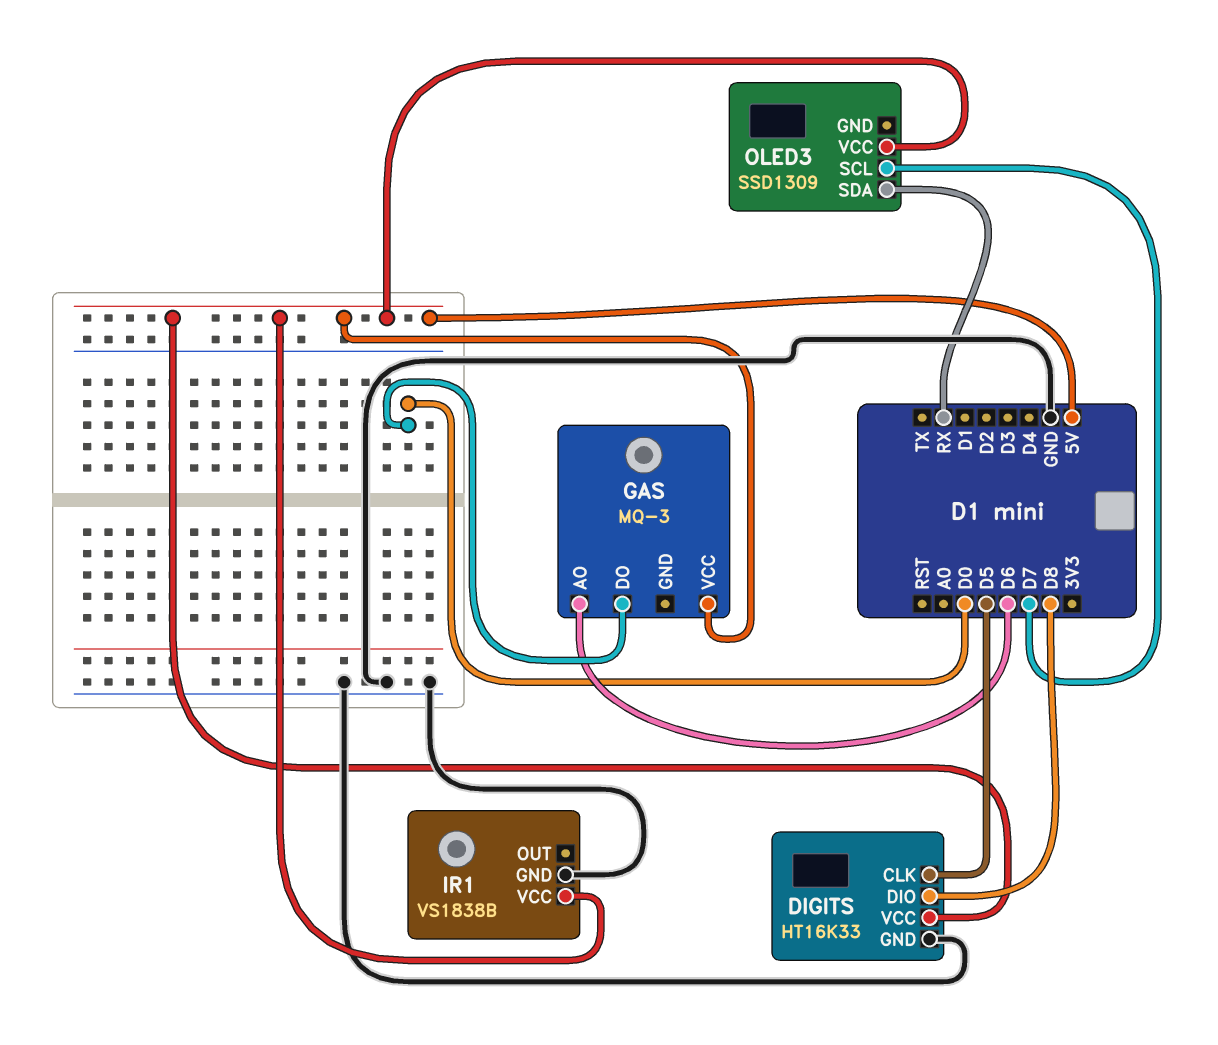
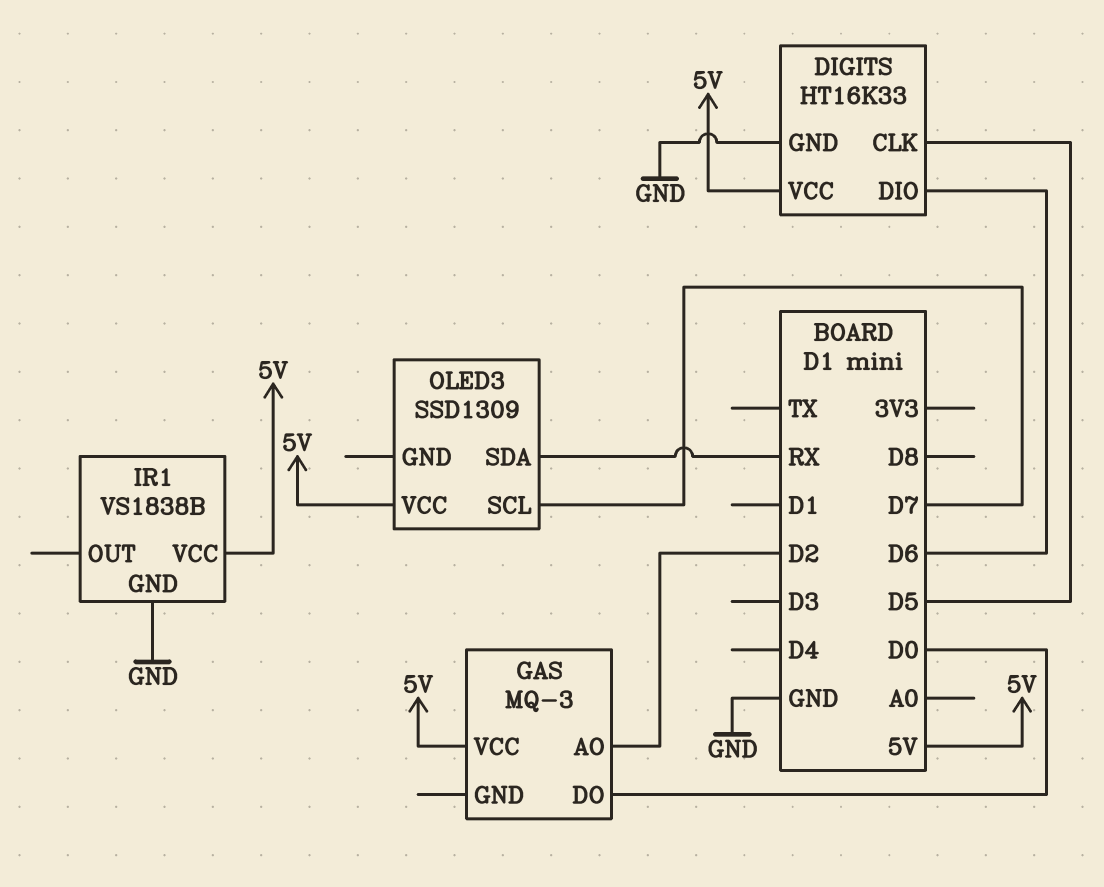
DIGITS pin DIO: D8 -> D6
GAS pin AO: D6 -> D2

